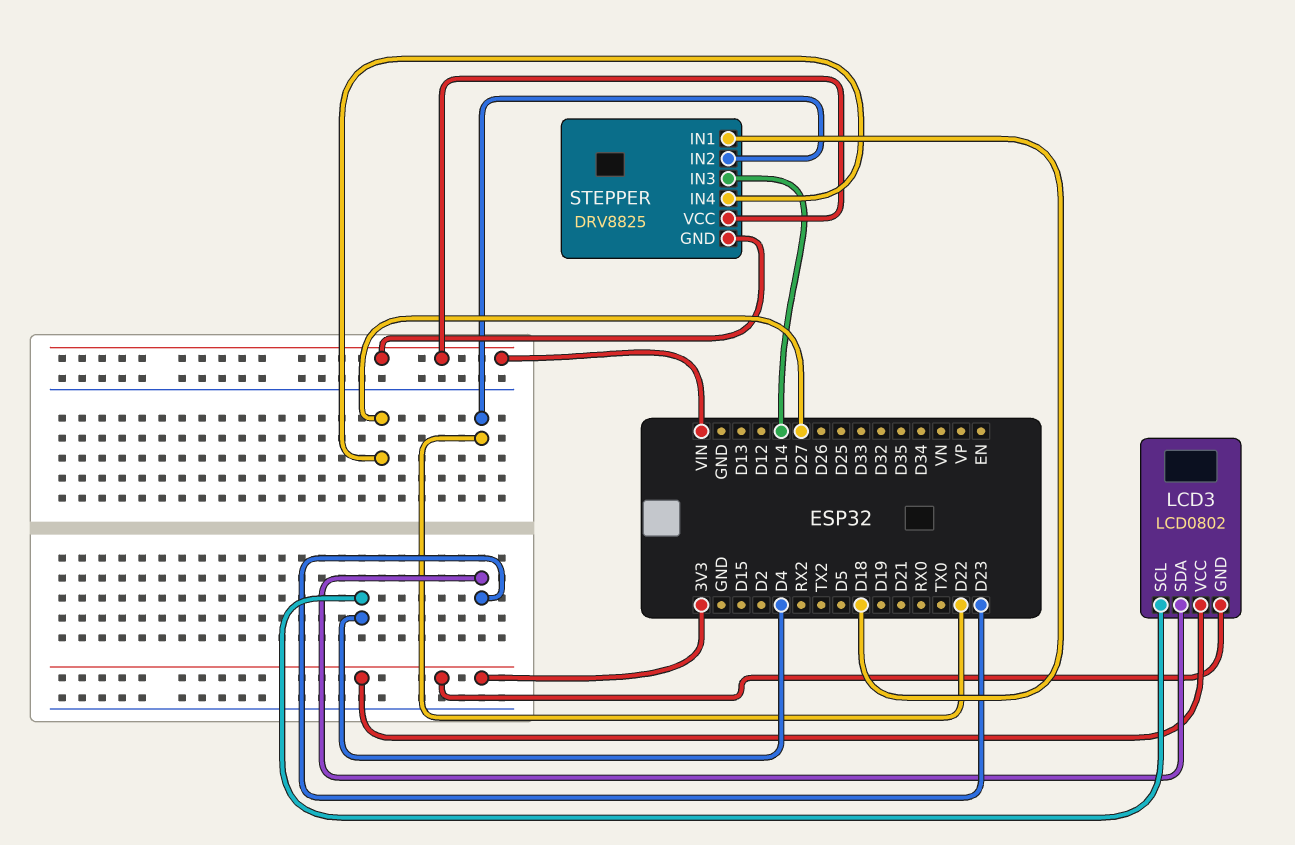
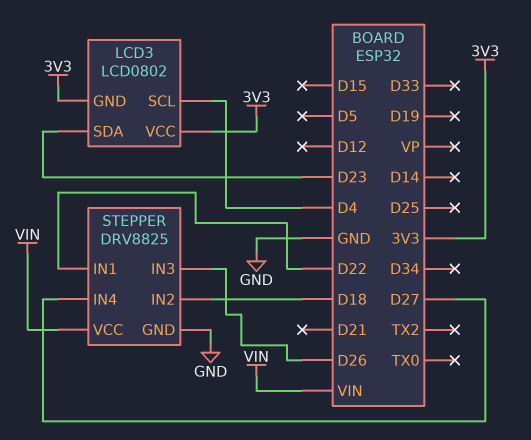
STEPPER pin GND: VIN -> GND
STEPPER pin IN1: D18 -> D22
STEPPER pin IN2: D22 -> D18
STEPPER pin IN3: D14 -> D26

